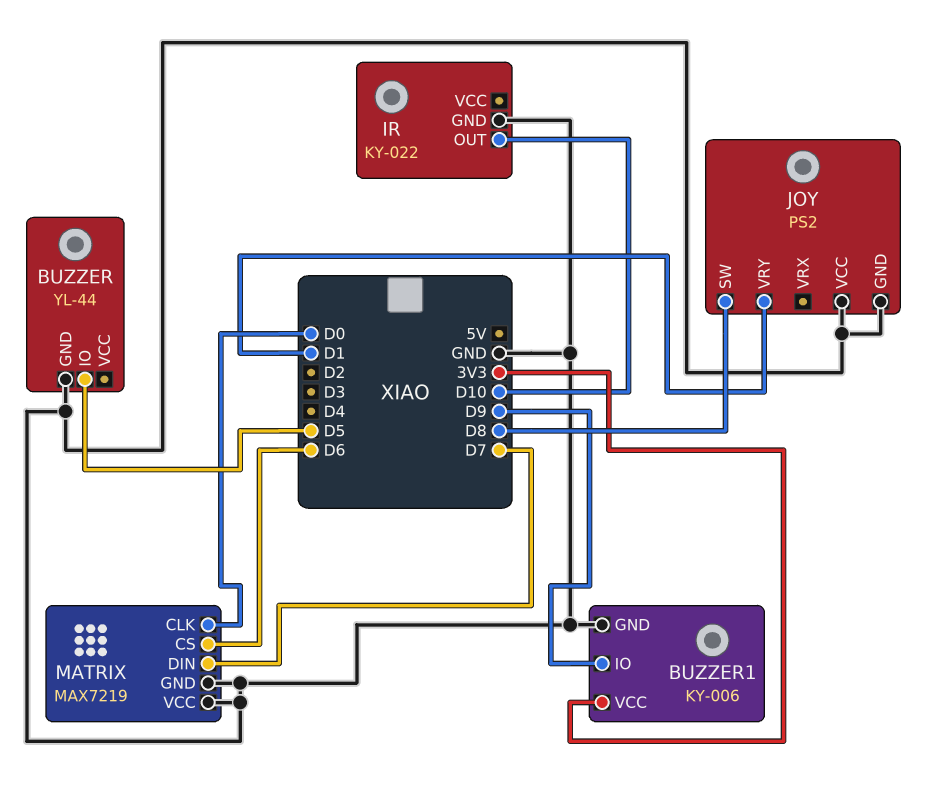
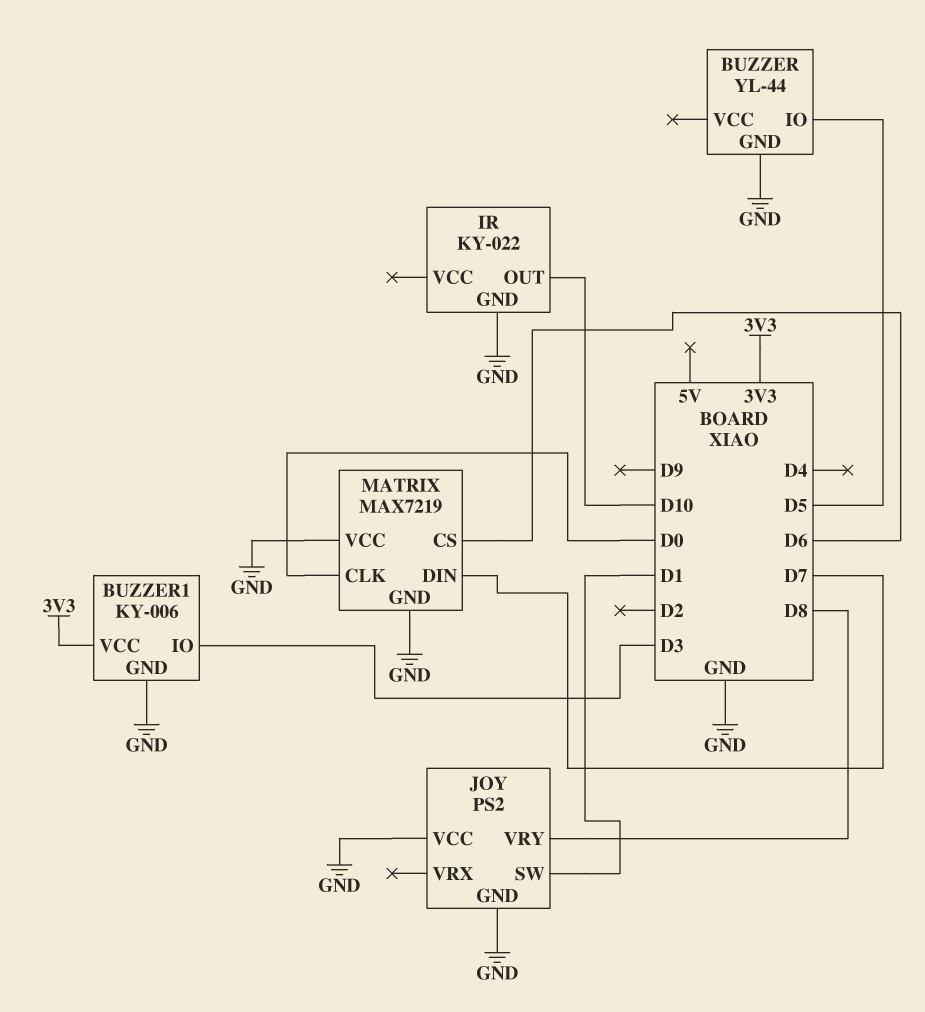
BUZZER1 pin IO: D9 -> D3
JOY pin SW: D8 -> D1
JOY pin VRY: D1 -> D8

